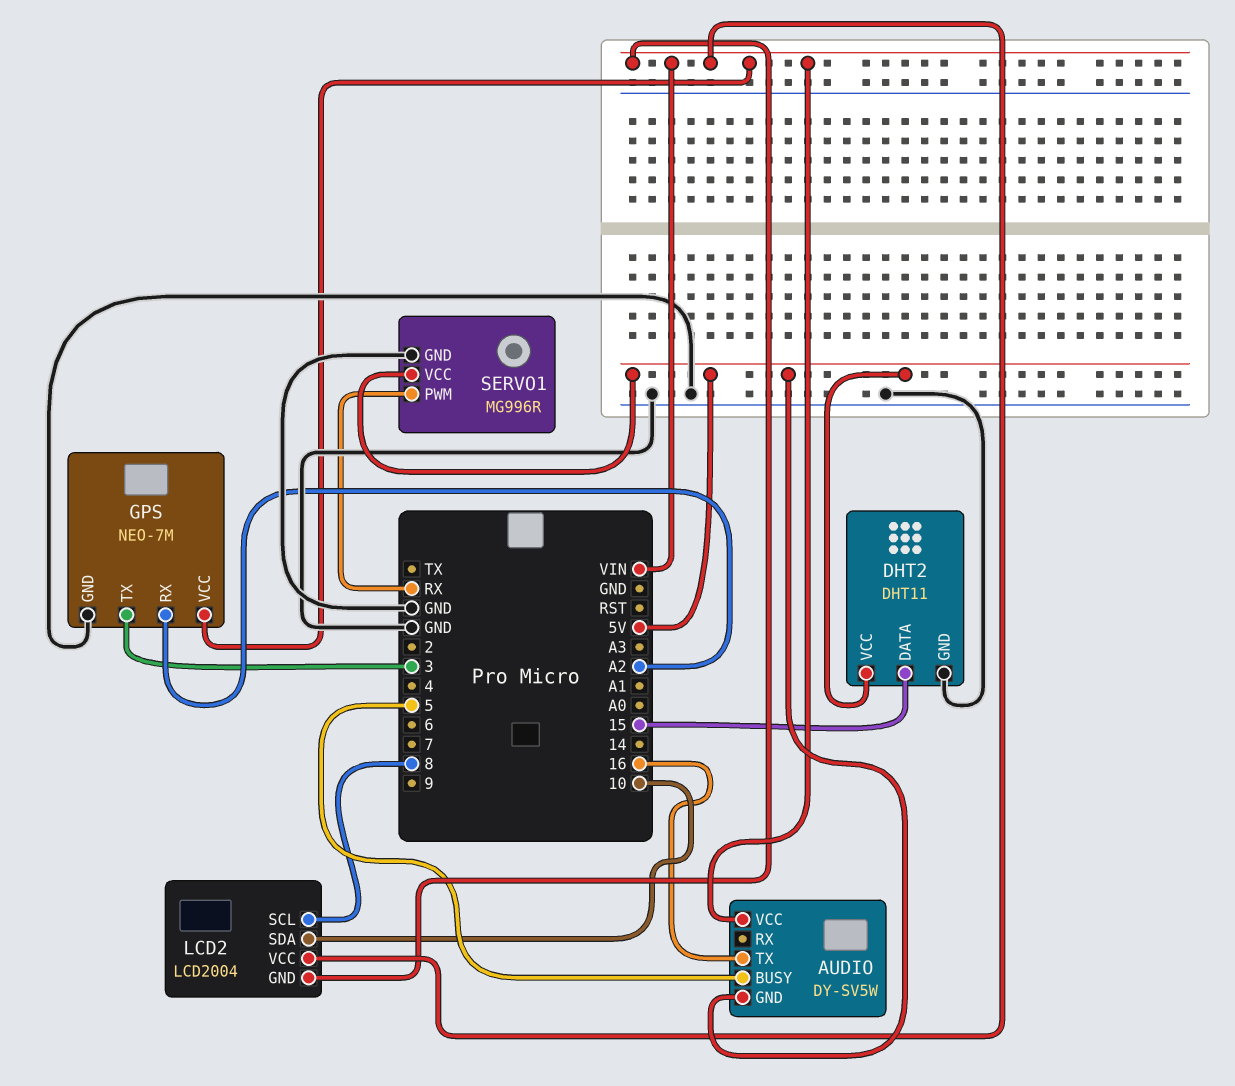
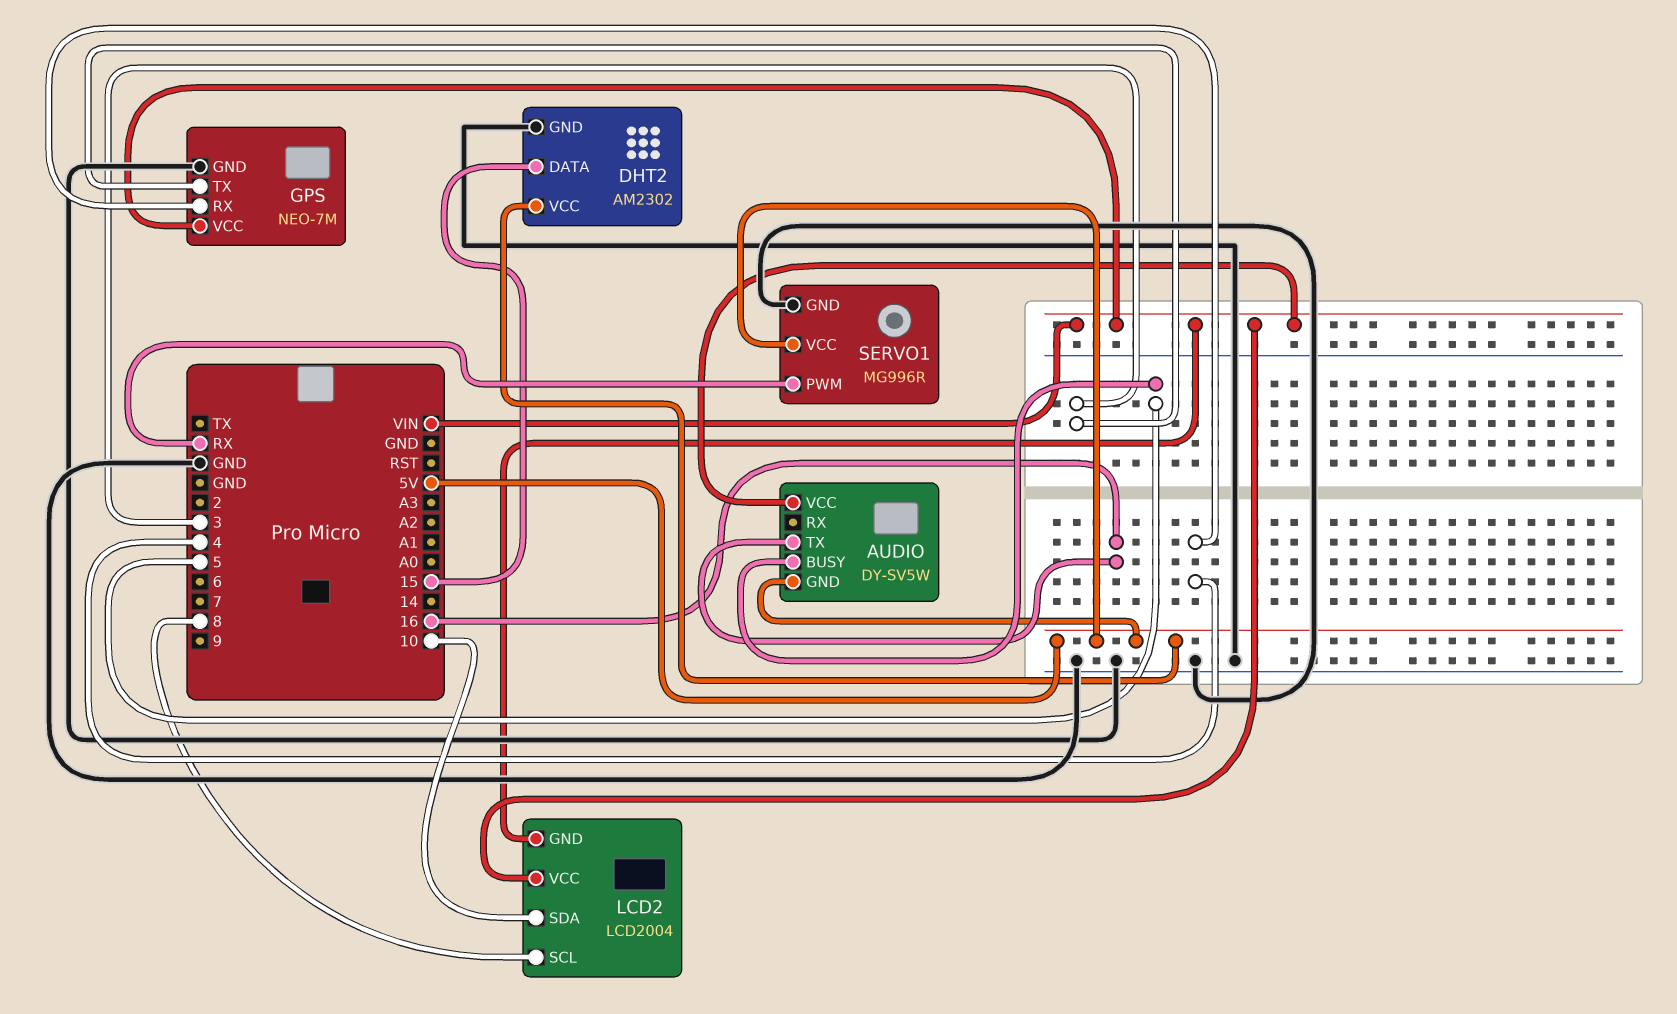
DHT2: DHT11 -> AM2302
GPS pin RX: A2 -> 4

